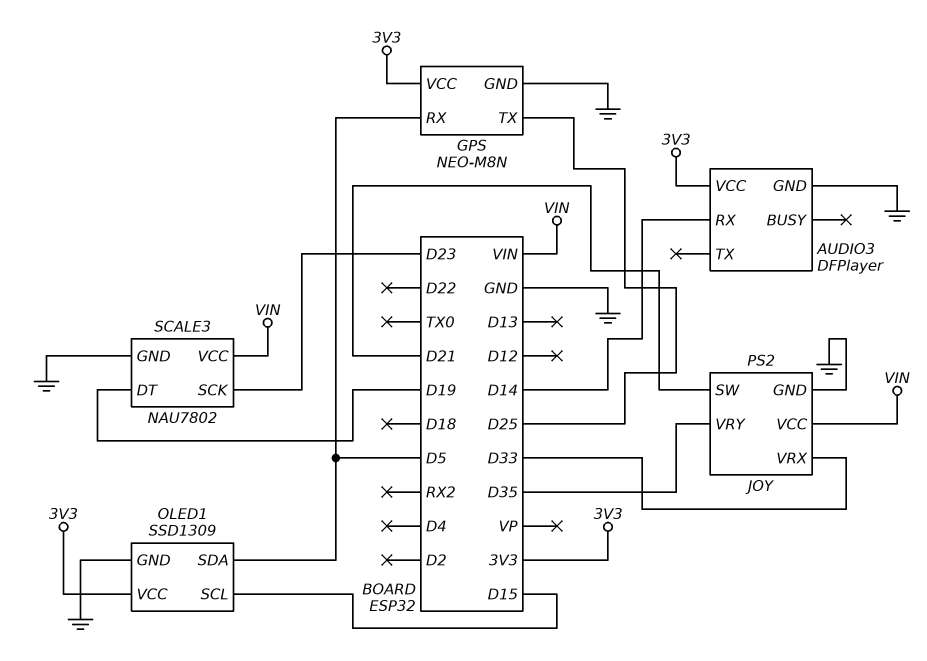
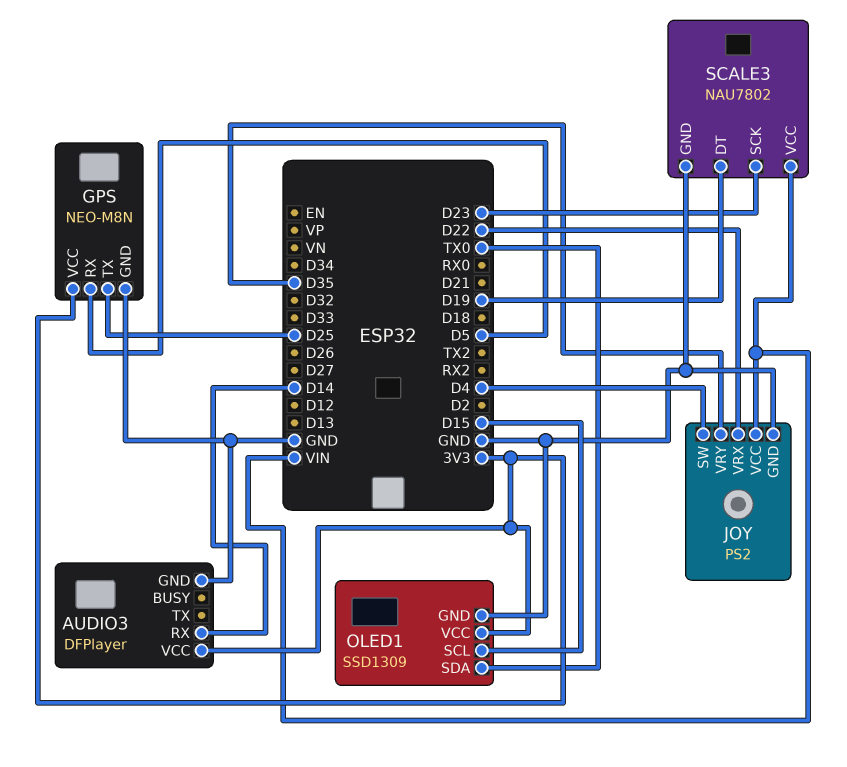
JOY pin SW: D21 -> D4
JOY pin VRX: D33 -> D22
OLED1 pin SDA: D5 -> TX0

